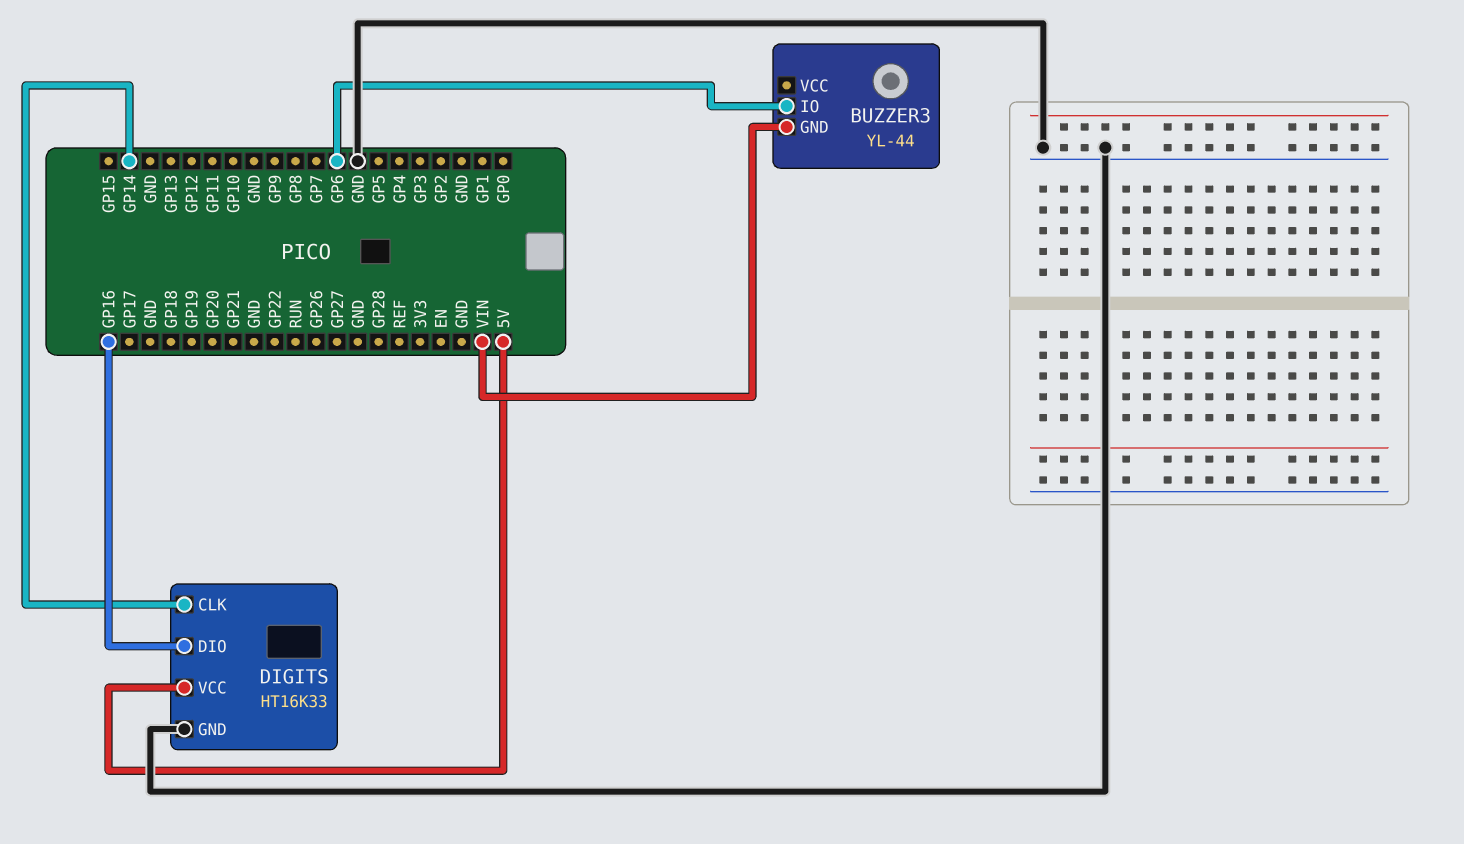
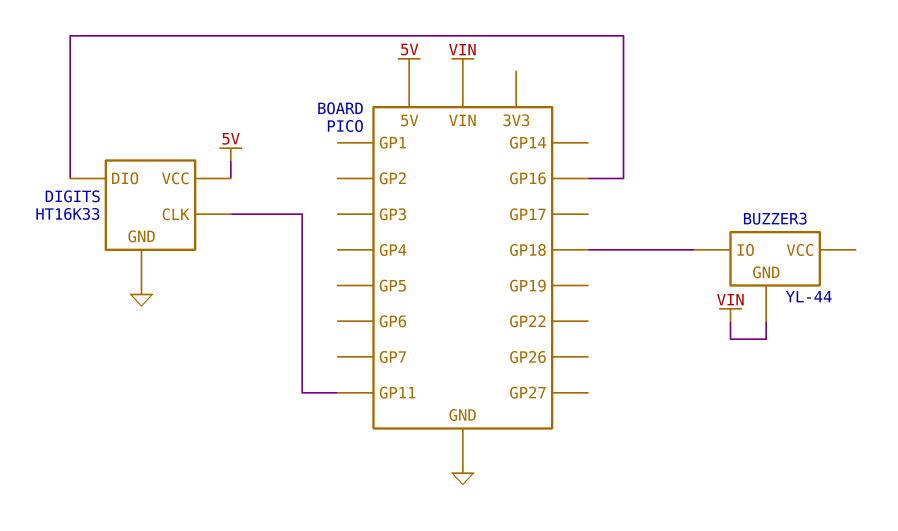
BUZZER3 pin IO: GP6 -> GP18
DIGITS pin CLK: GP14 -> GP11

